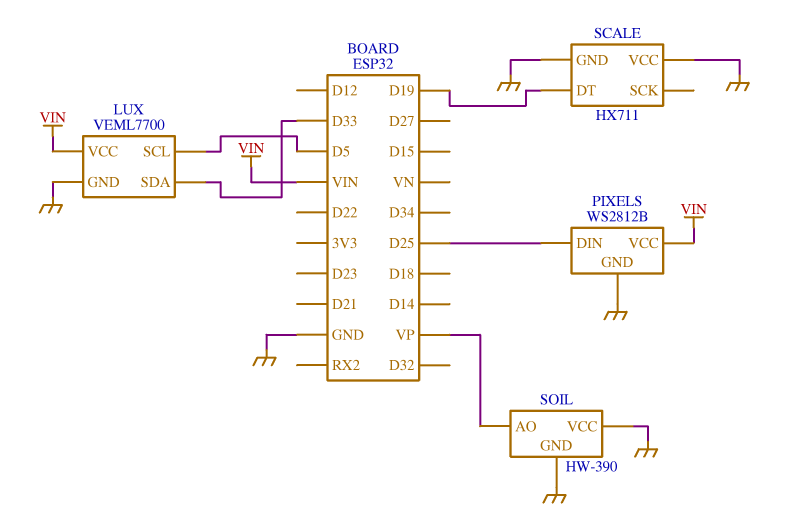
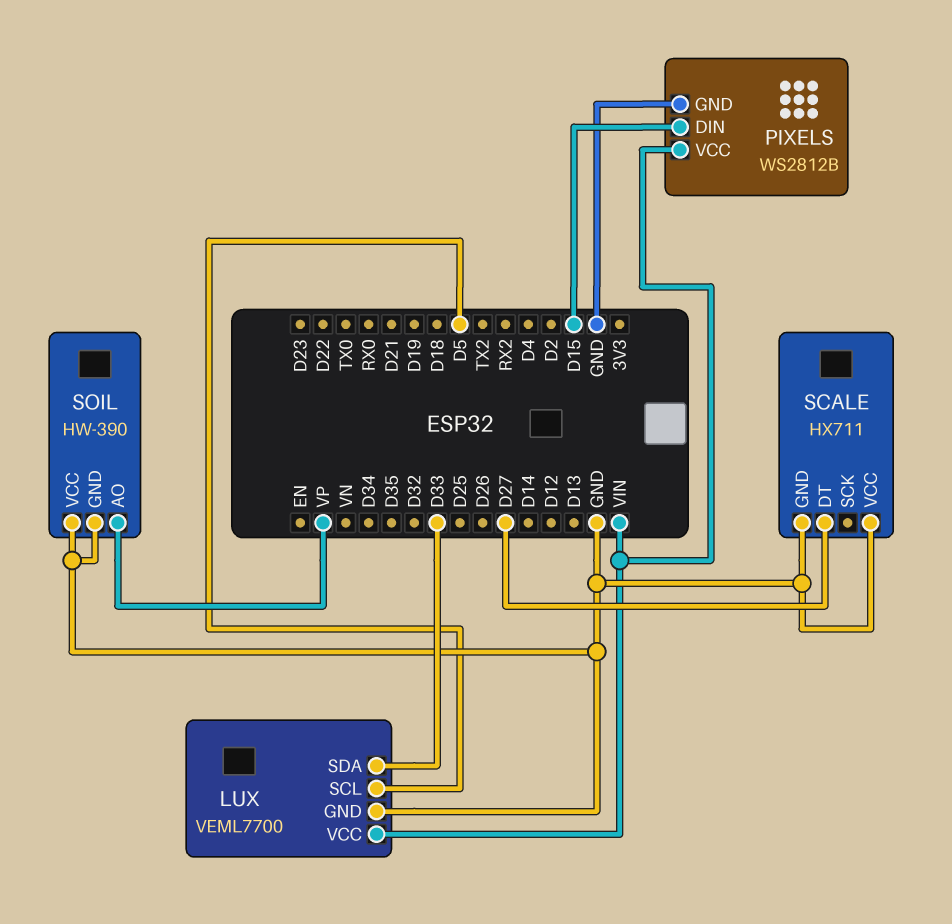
PIXELS pin DIN: D25 -> D15
SCALE pin DT: D19 -> D27

